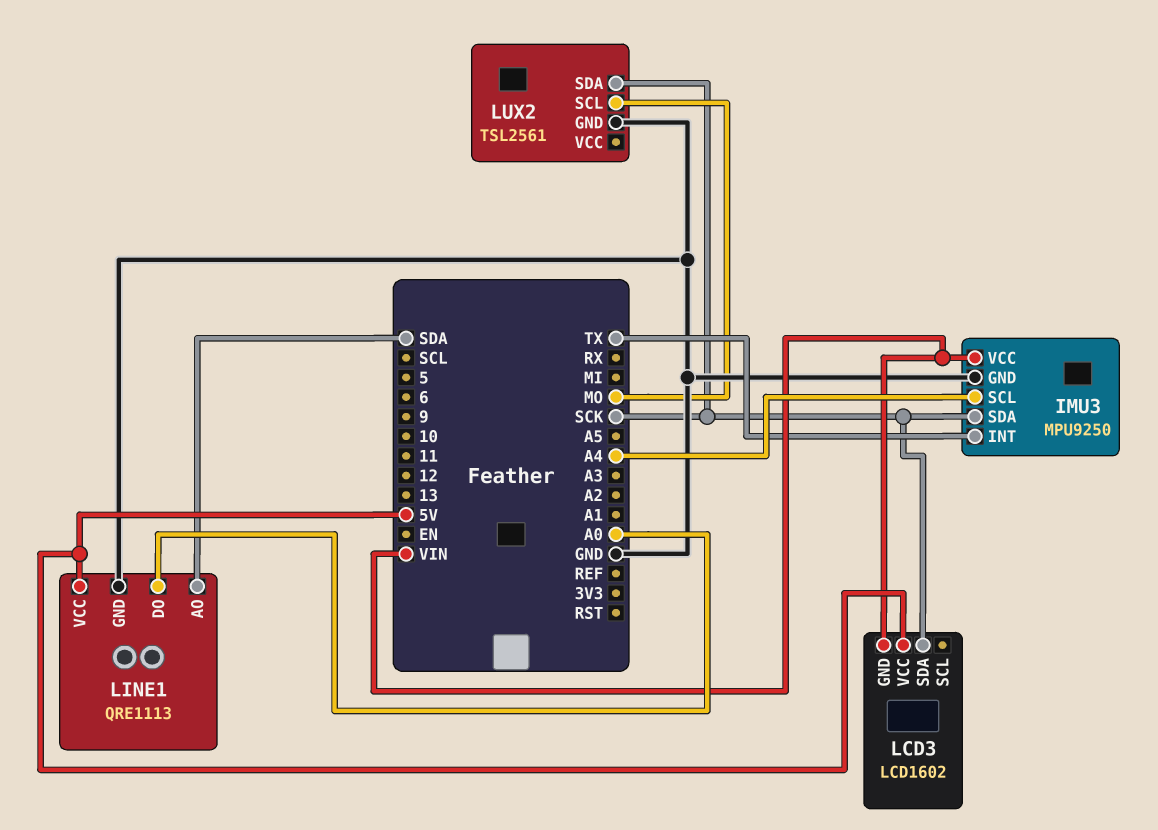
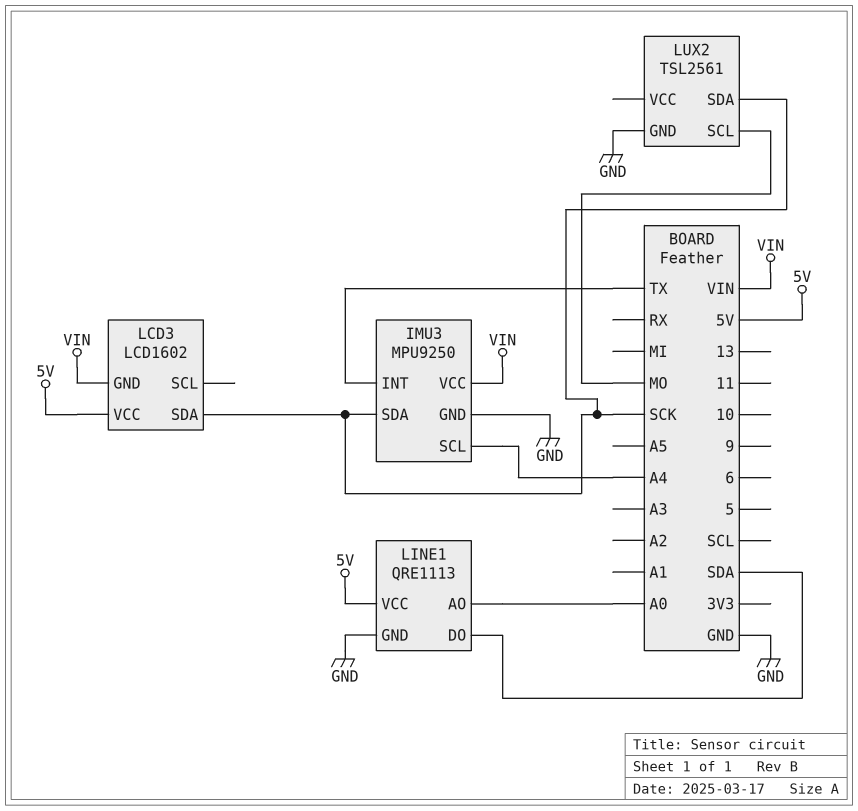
LINE1 pin AO: SDA -> A0
LINE1 pin DO: A0 -> SDA

